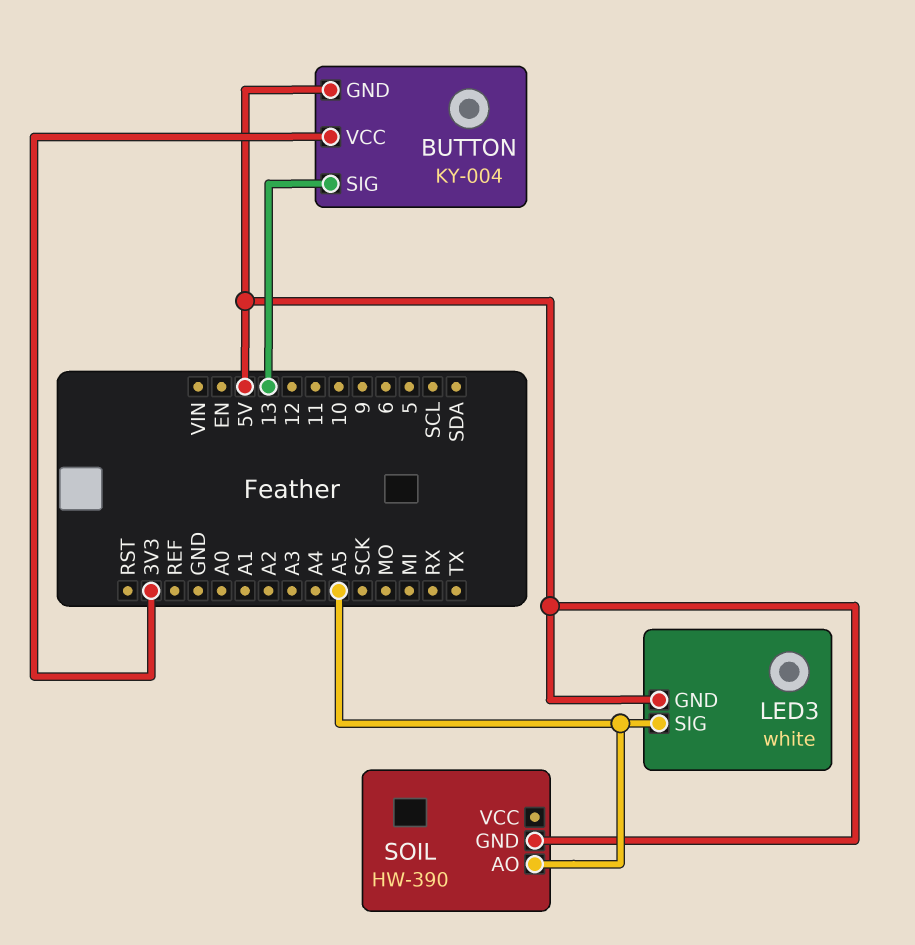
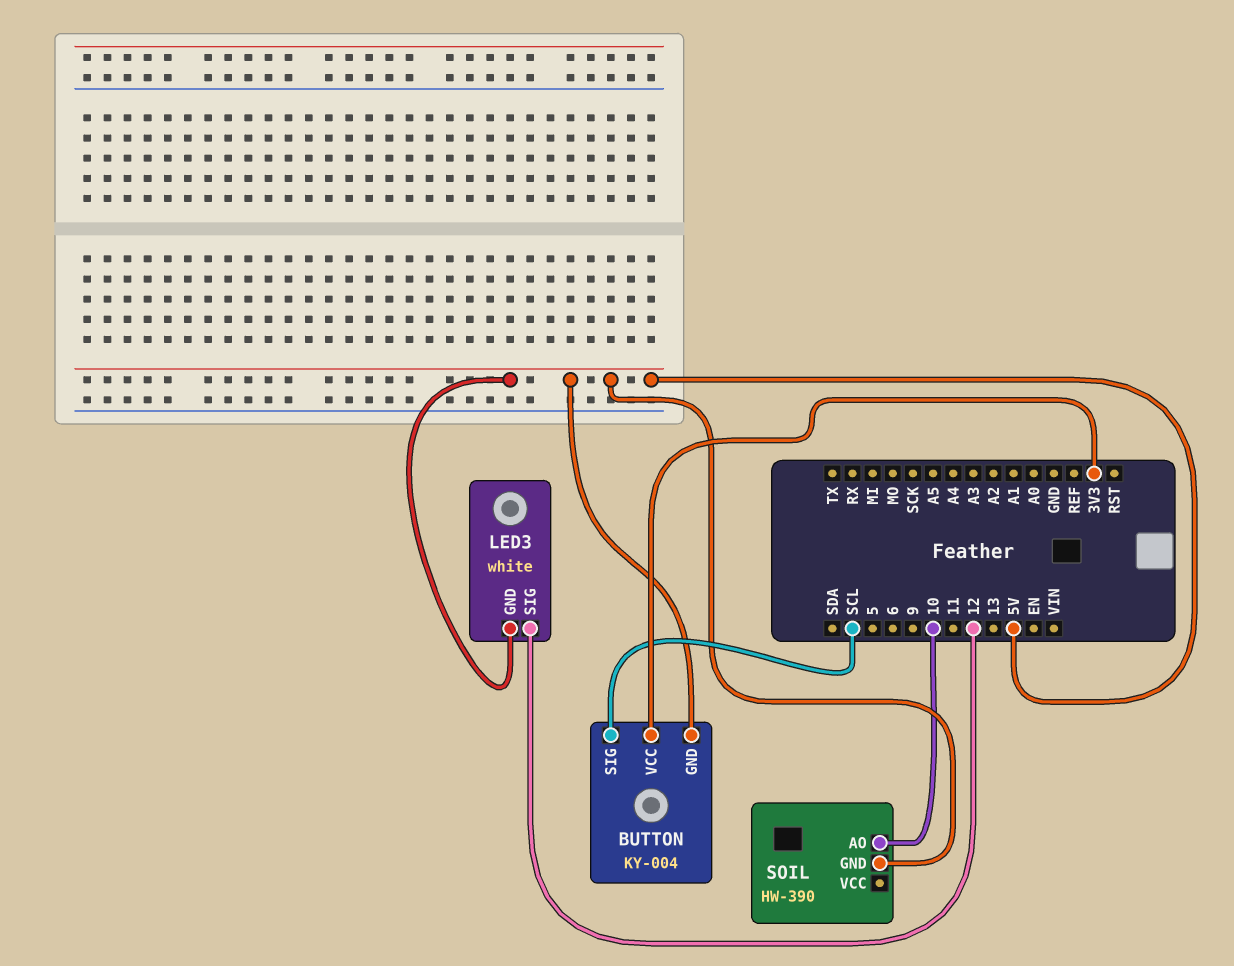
BUTTON pin SIG: 13 -> SCL
LED3 pin SIG: A5 -> 12
SOIL pin AO: A5 -> 10

